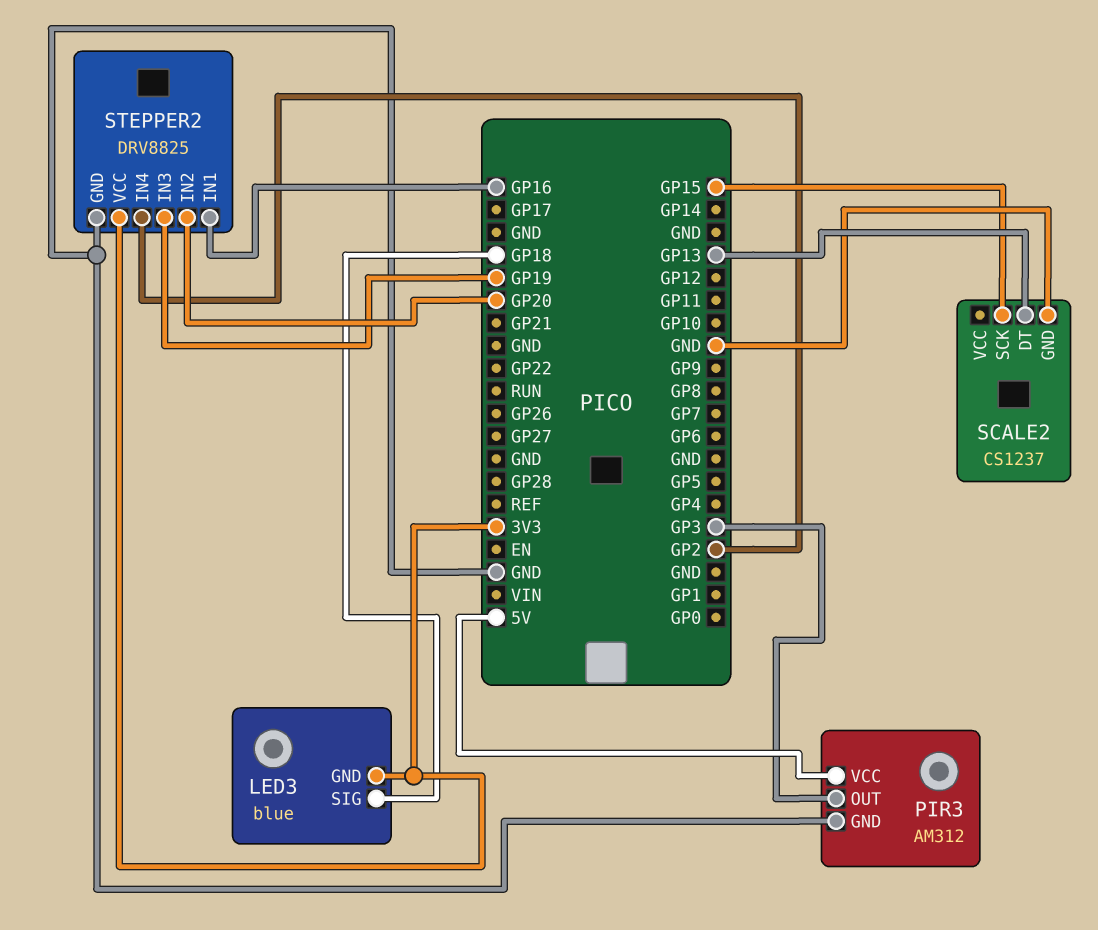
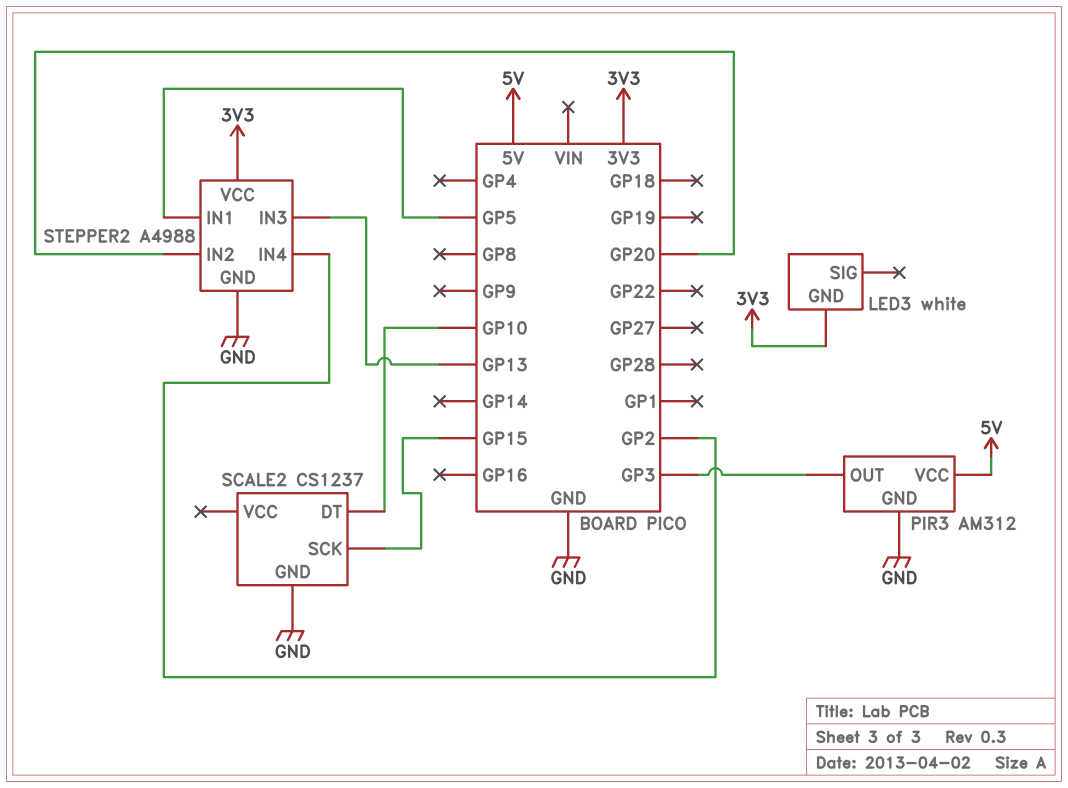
LED3: blue -> white
LED3 pin SIG: GP18 -> none
SCALE2 pin DT: GP13 -> GP10
STEPPER2: DRV8825 -> A4988
STEPPER2 pin IN1: GP16 -> GP5
STEPPER2 pin IN3: GP19 -> GP13

